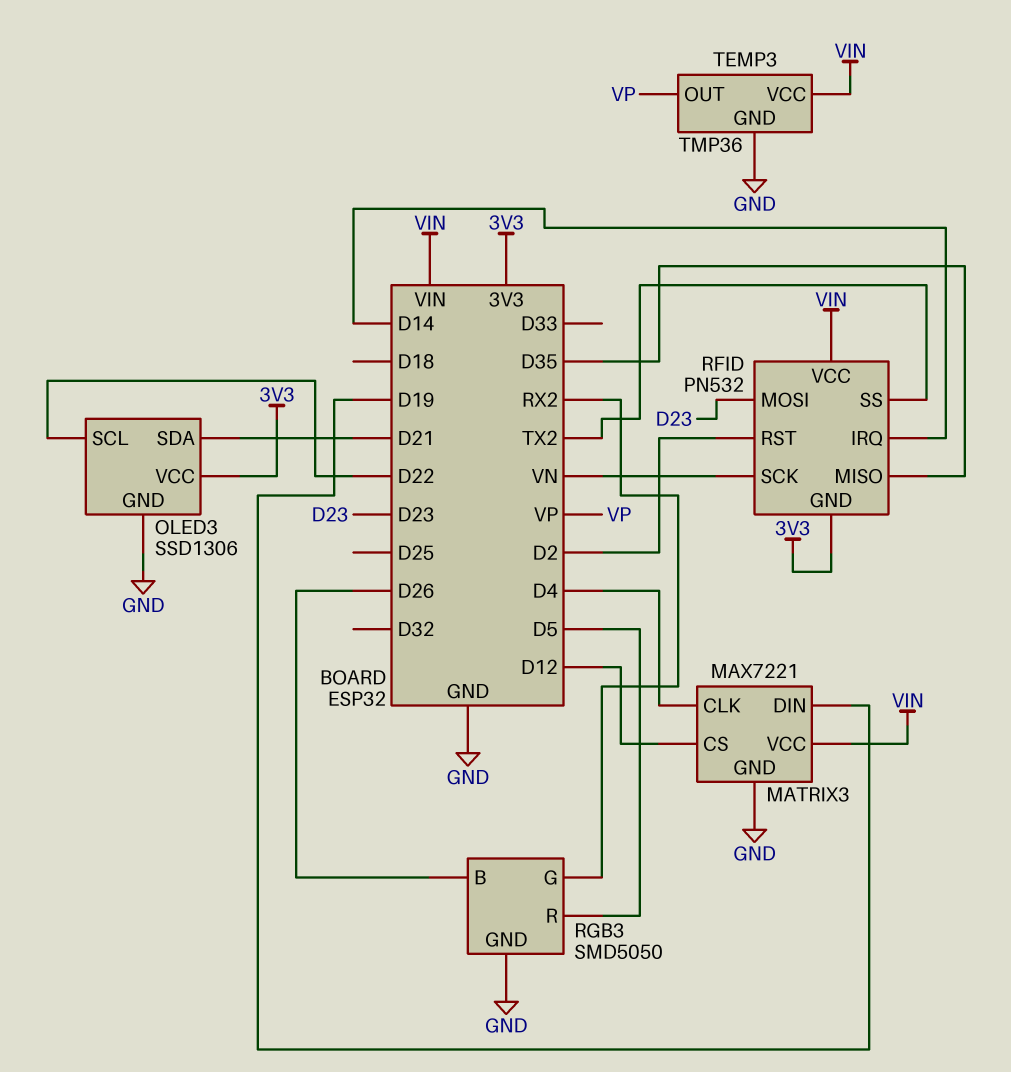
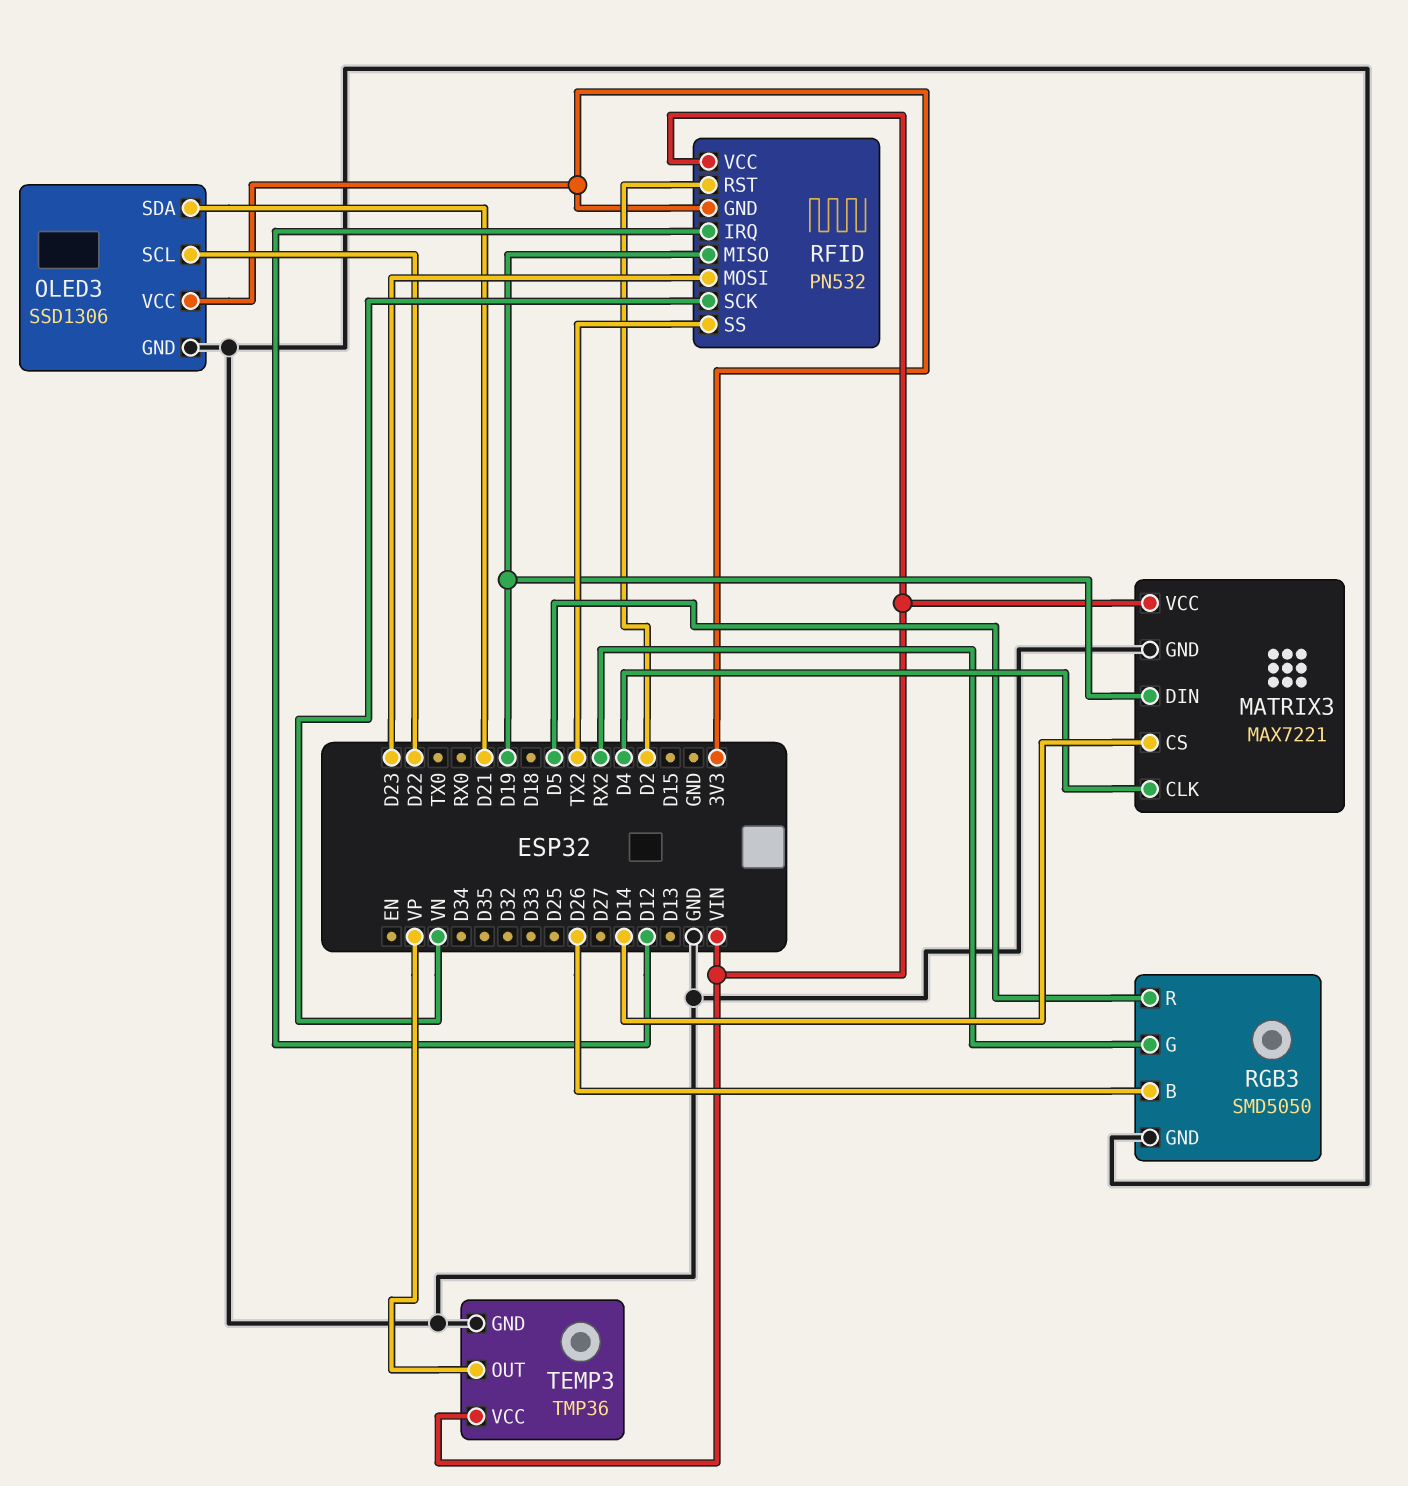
MATRIX3 pin CS: D12 -> D14
RFID pin IRQ: D14 -> D12
RFID pin MISO: D35 -> D19

